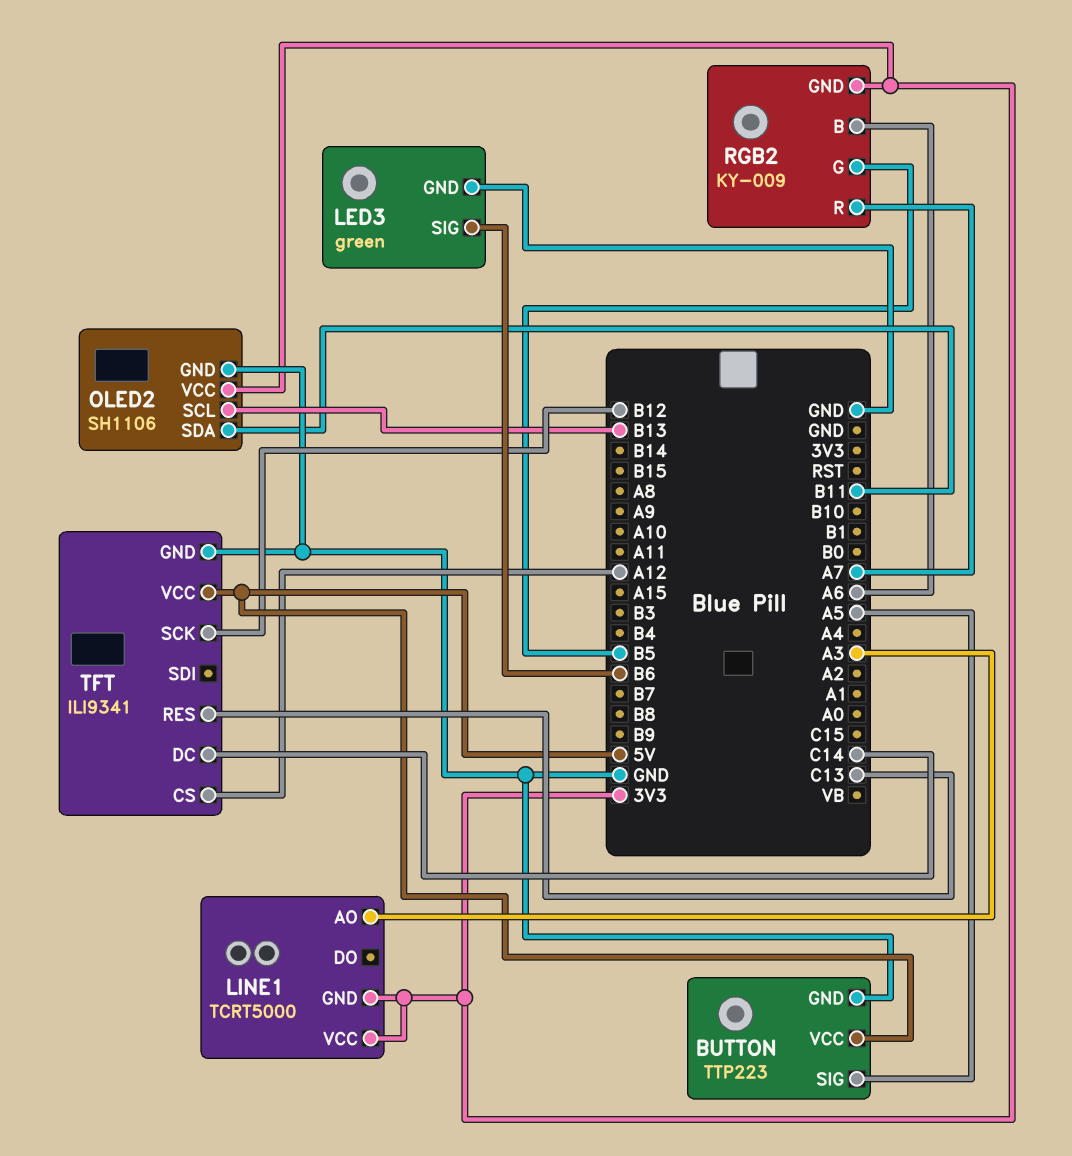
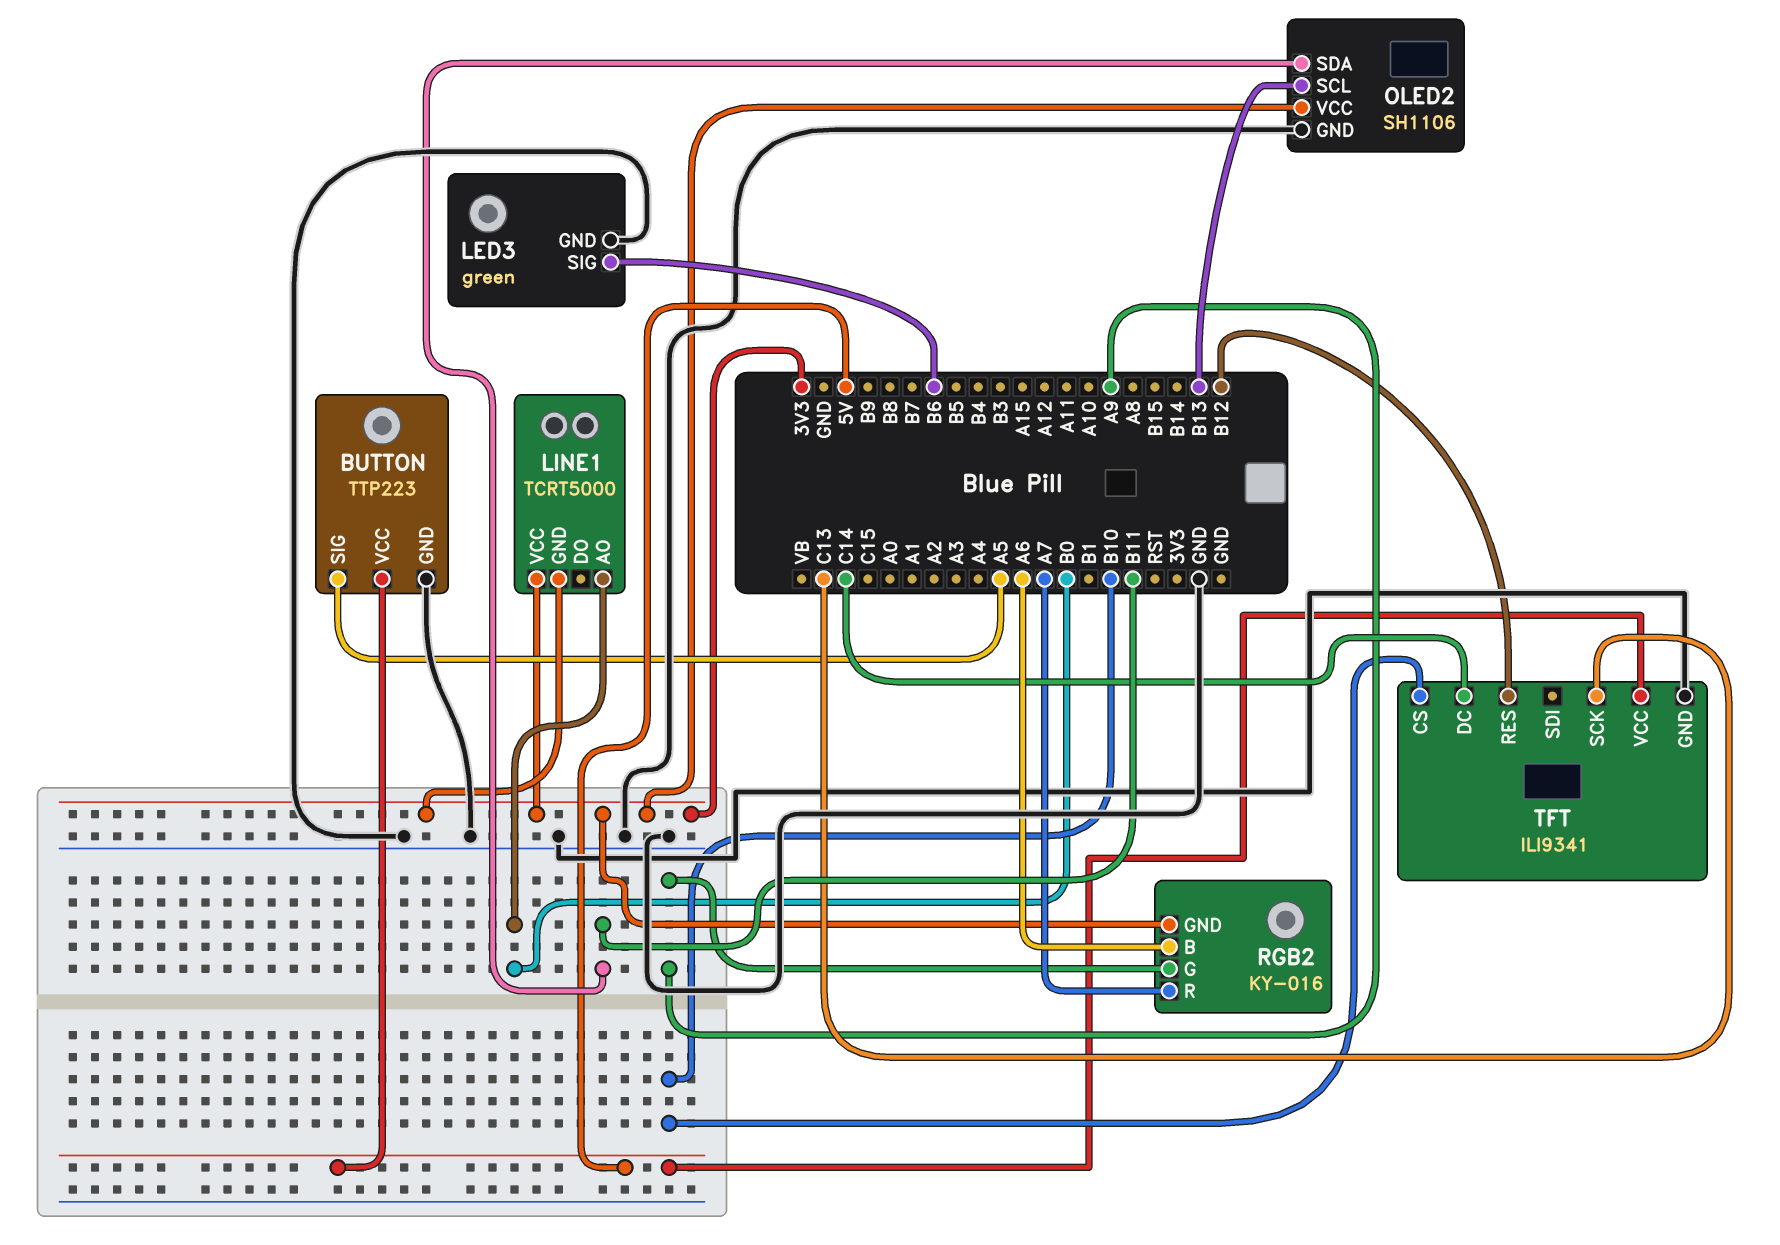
LINE1 pin AO: A3 -> B0
RGB2: KY-009 -> KY-016
RGB2 pin G: B5 -> A9
TFT pin CS: A12 -> B10
TFT pin RES: C13 -> B12
TFT pin SCK: B12 -> C13

